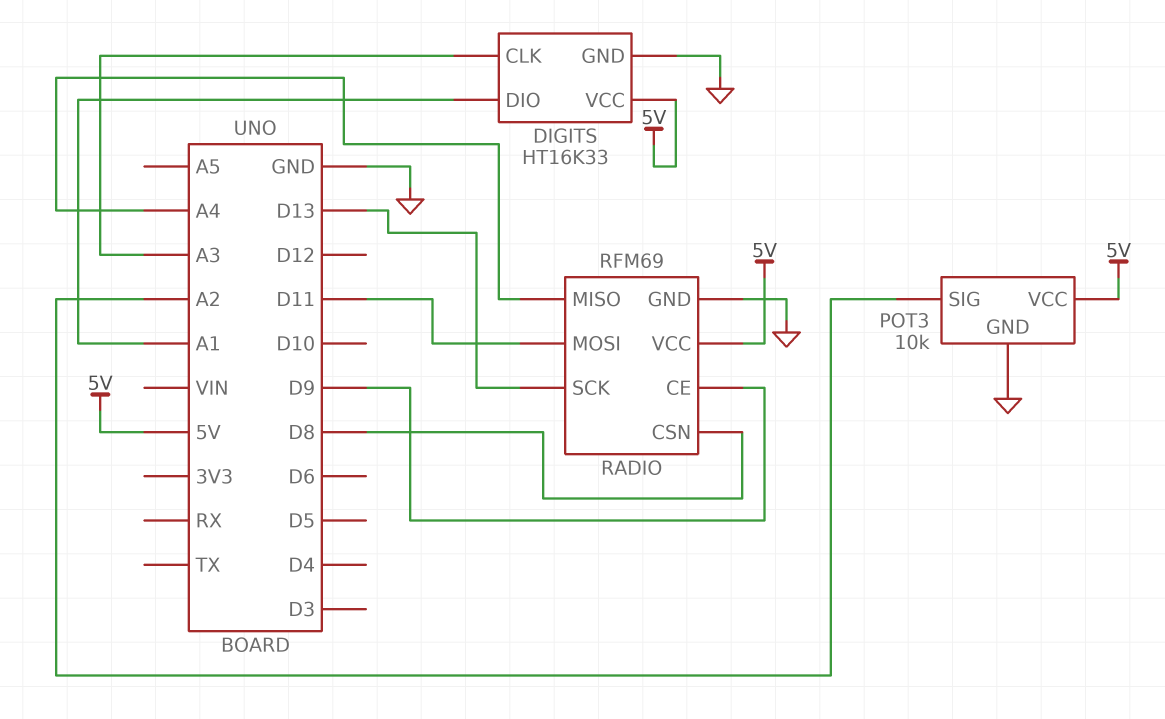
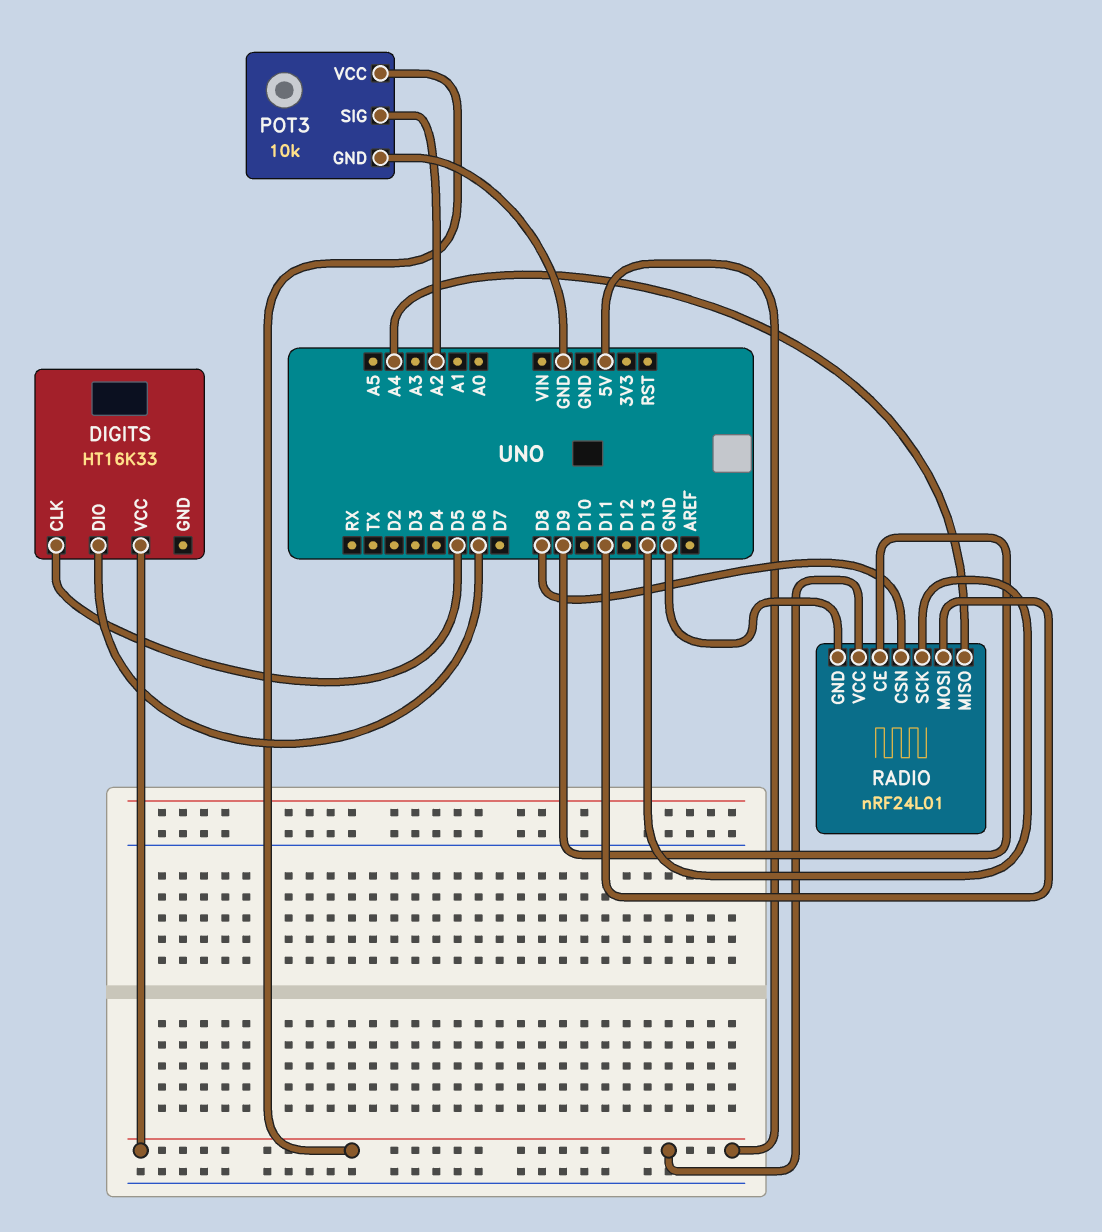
DIGITS pin CLK: A3 -> D5
DIGITS pin DIO: A1 -> D6
DIGITS pin GND: GND -> none
RADIO: RFM69 -> nRF24L01

